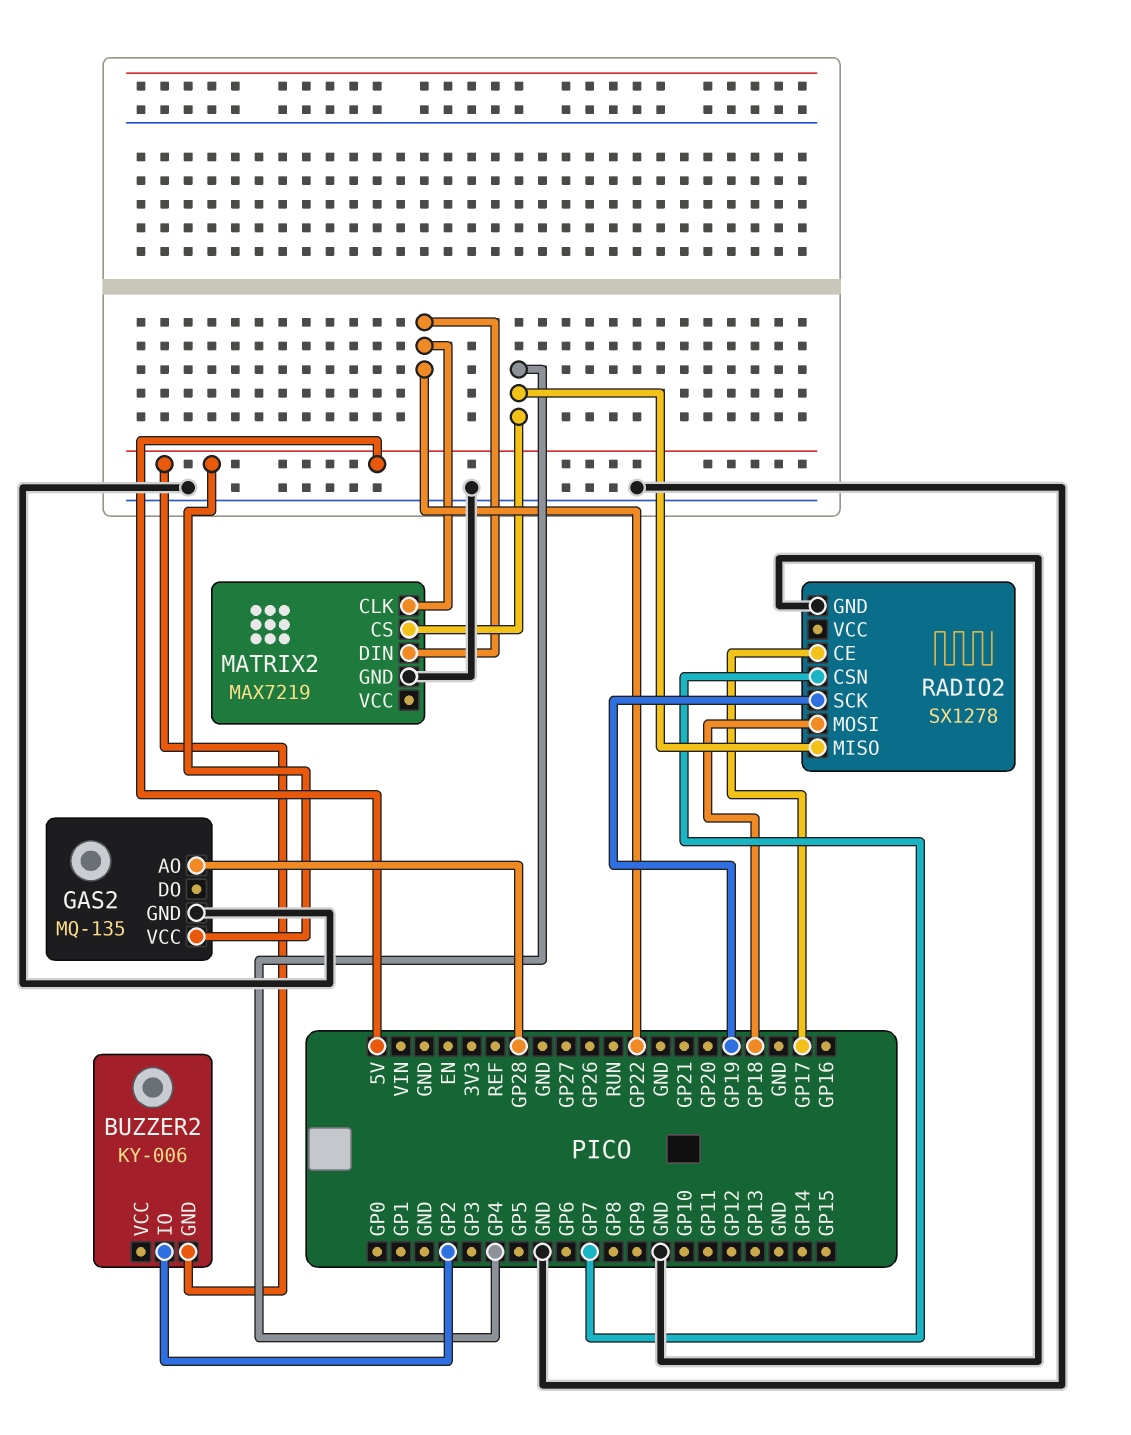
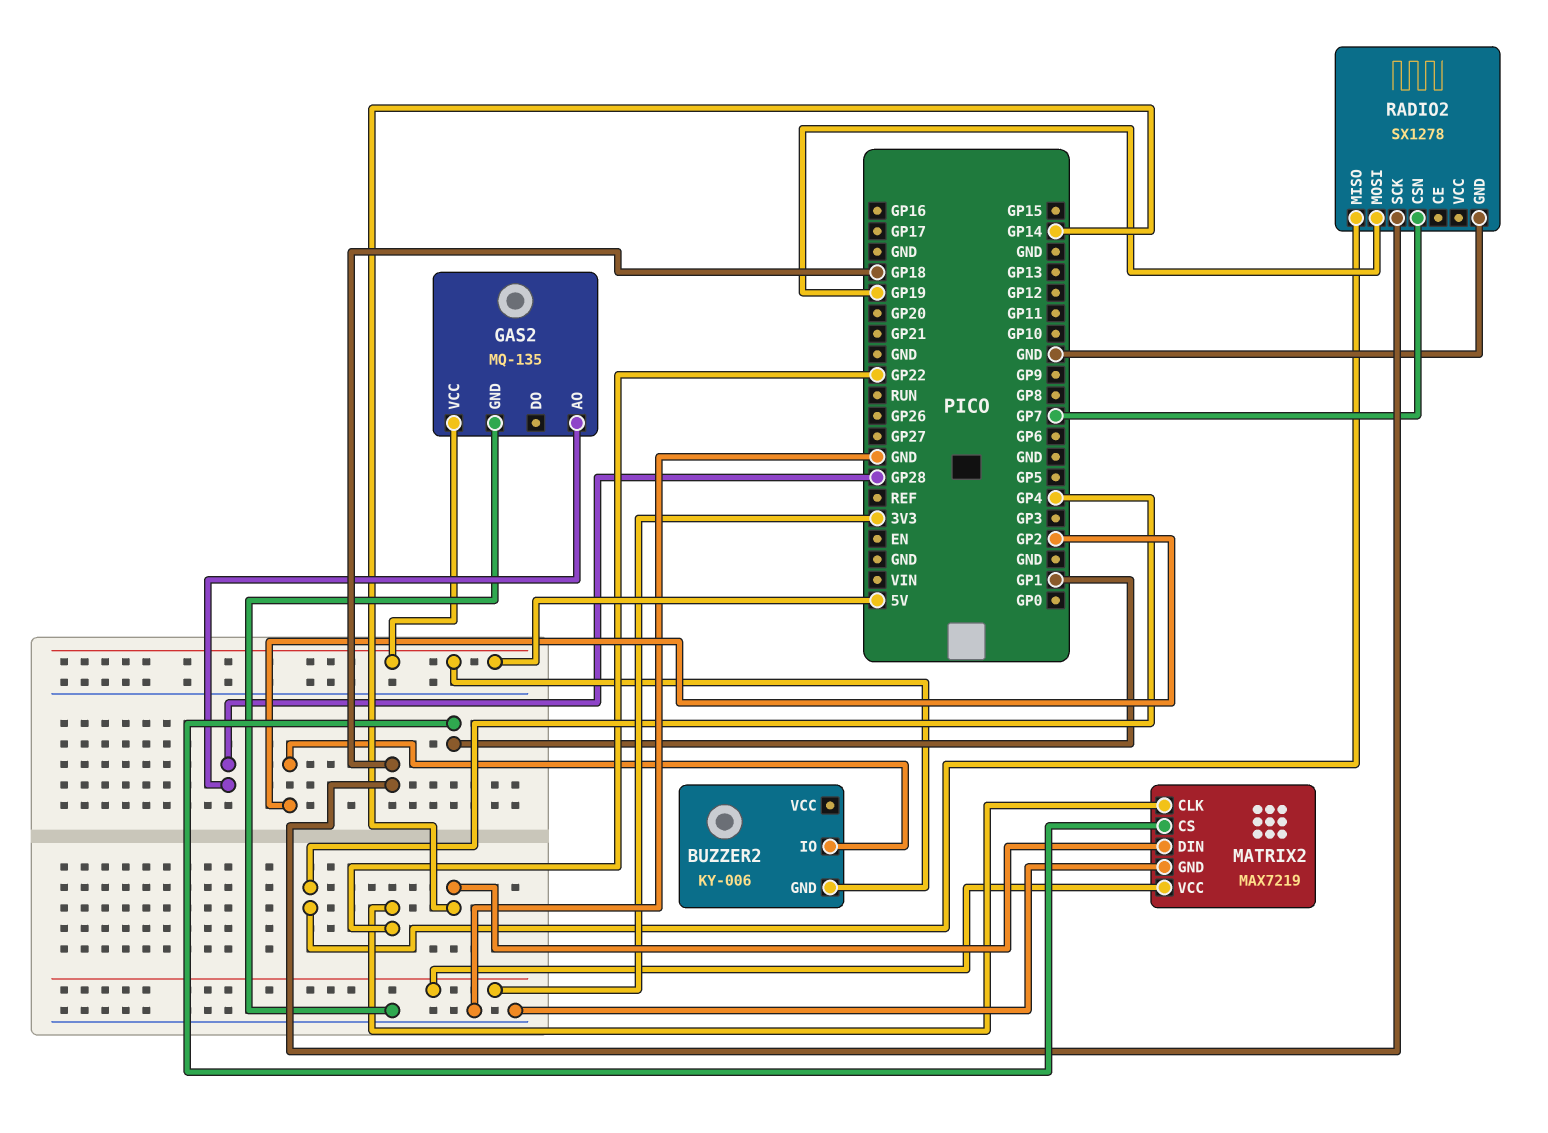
MATRIX2 pin CS: GP4 -> GP1
MATRIX2 pin DIN: GP22 -> GP14
MATRIX2 pin VCC: none -> 3V3
RADIO2 pin CE: GP17 -> none
RADIO2 pin MOSI: GP18 -> GP19
RADIO2 pin SCK: GP19 -> GP18

